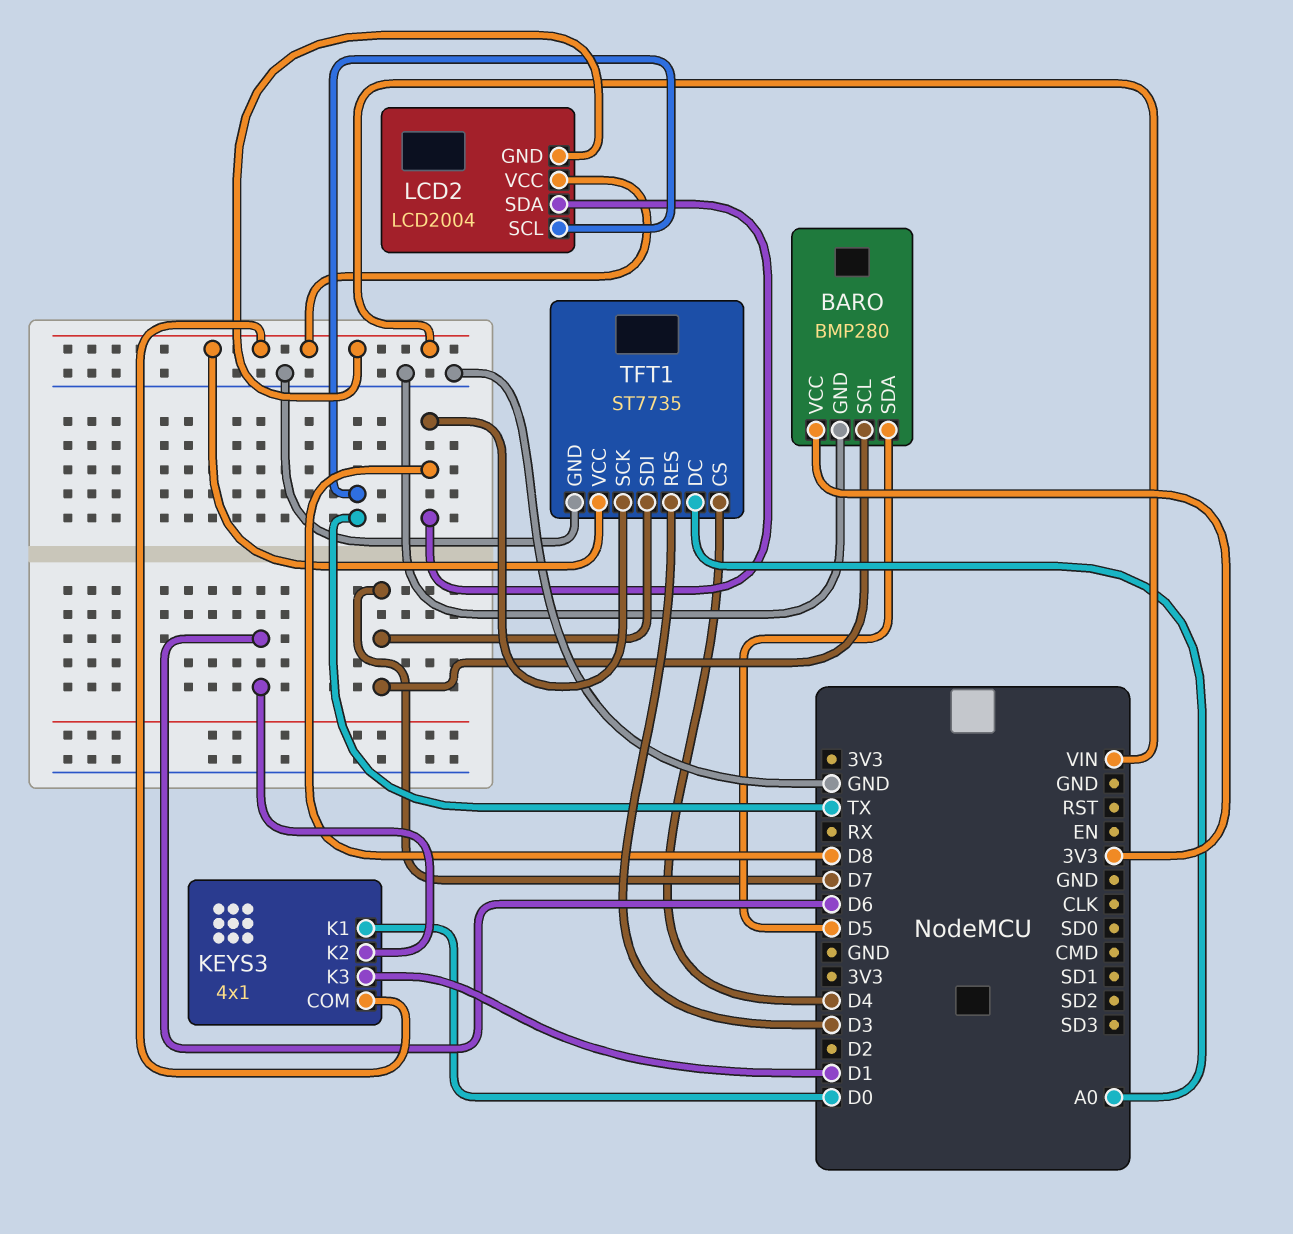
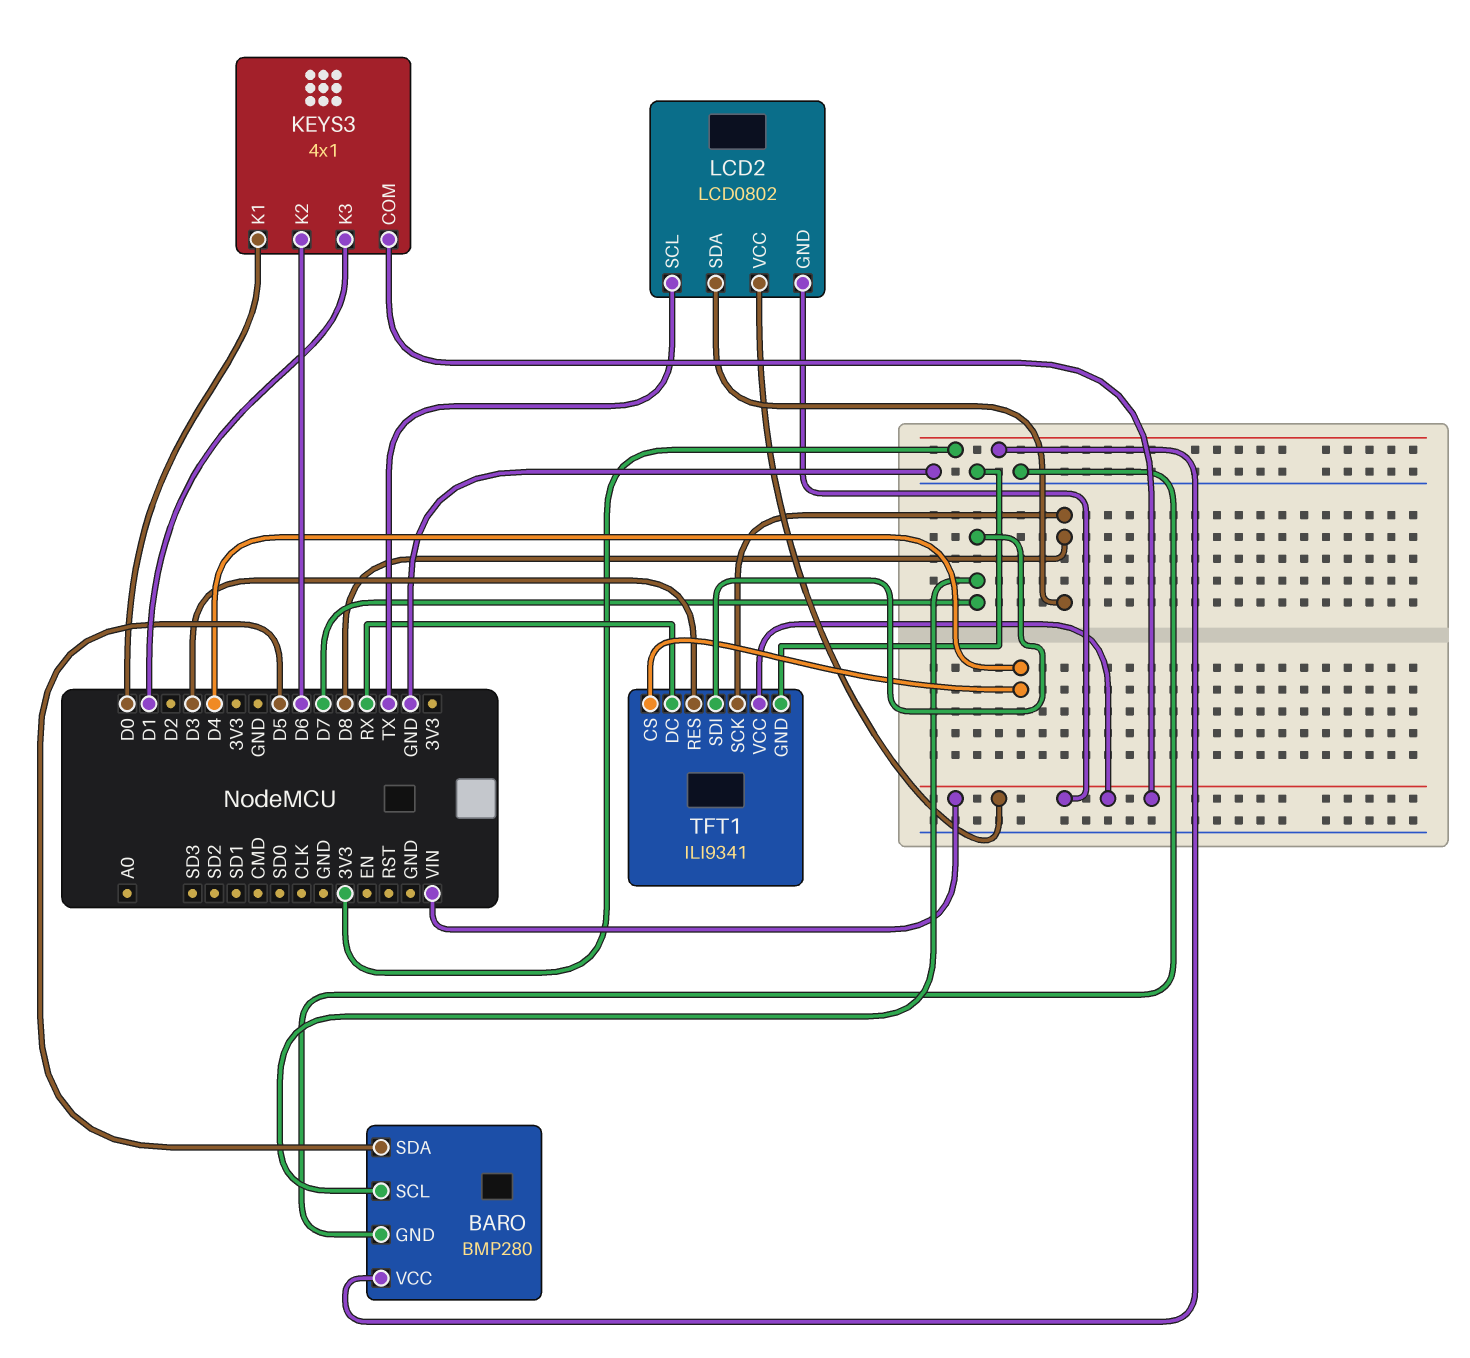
LCD2: LCD2004 -> LCD0802
TFT1: ST7735 -> ILI9341
TFT1 pin DC: A0 -> RX

